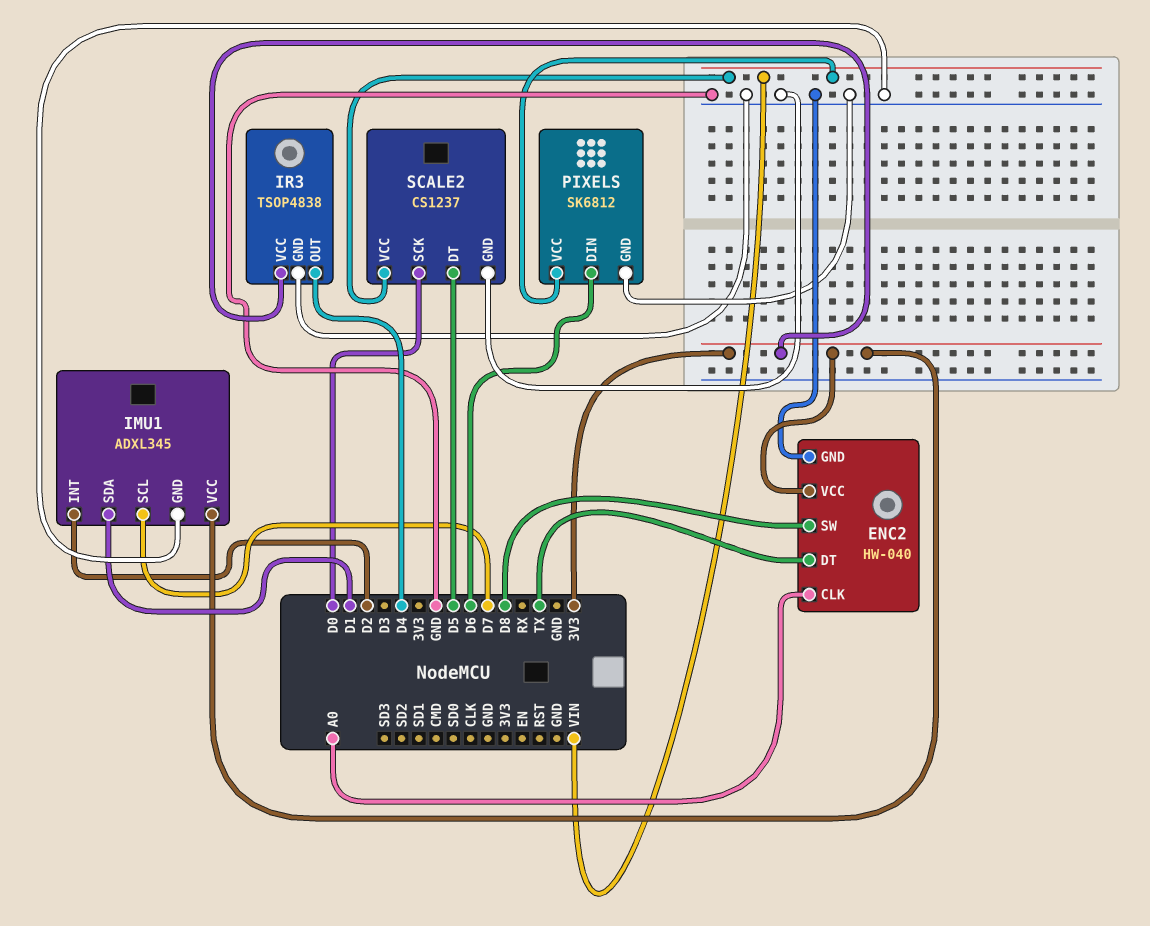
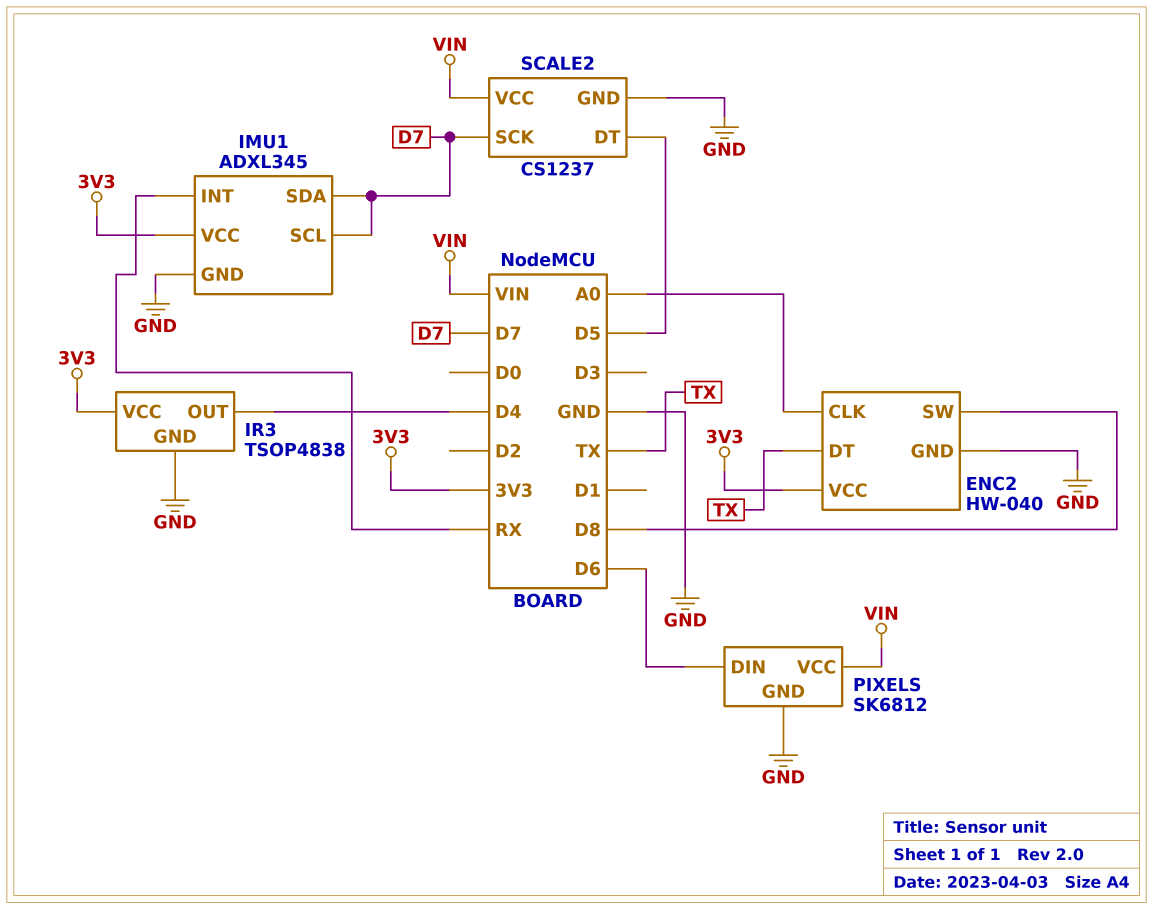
IMU1 pin INT: D2 -> RX
IMU1 pin SDA: D1 -> D7
SCALE2 pin SCK: D0 -> D7

